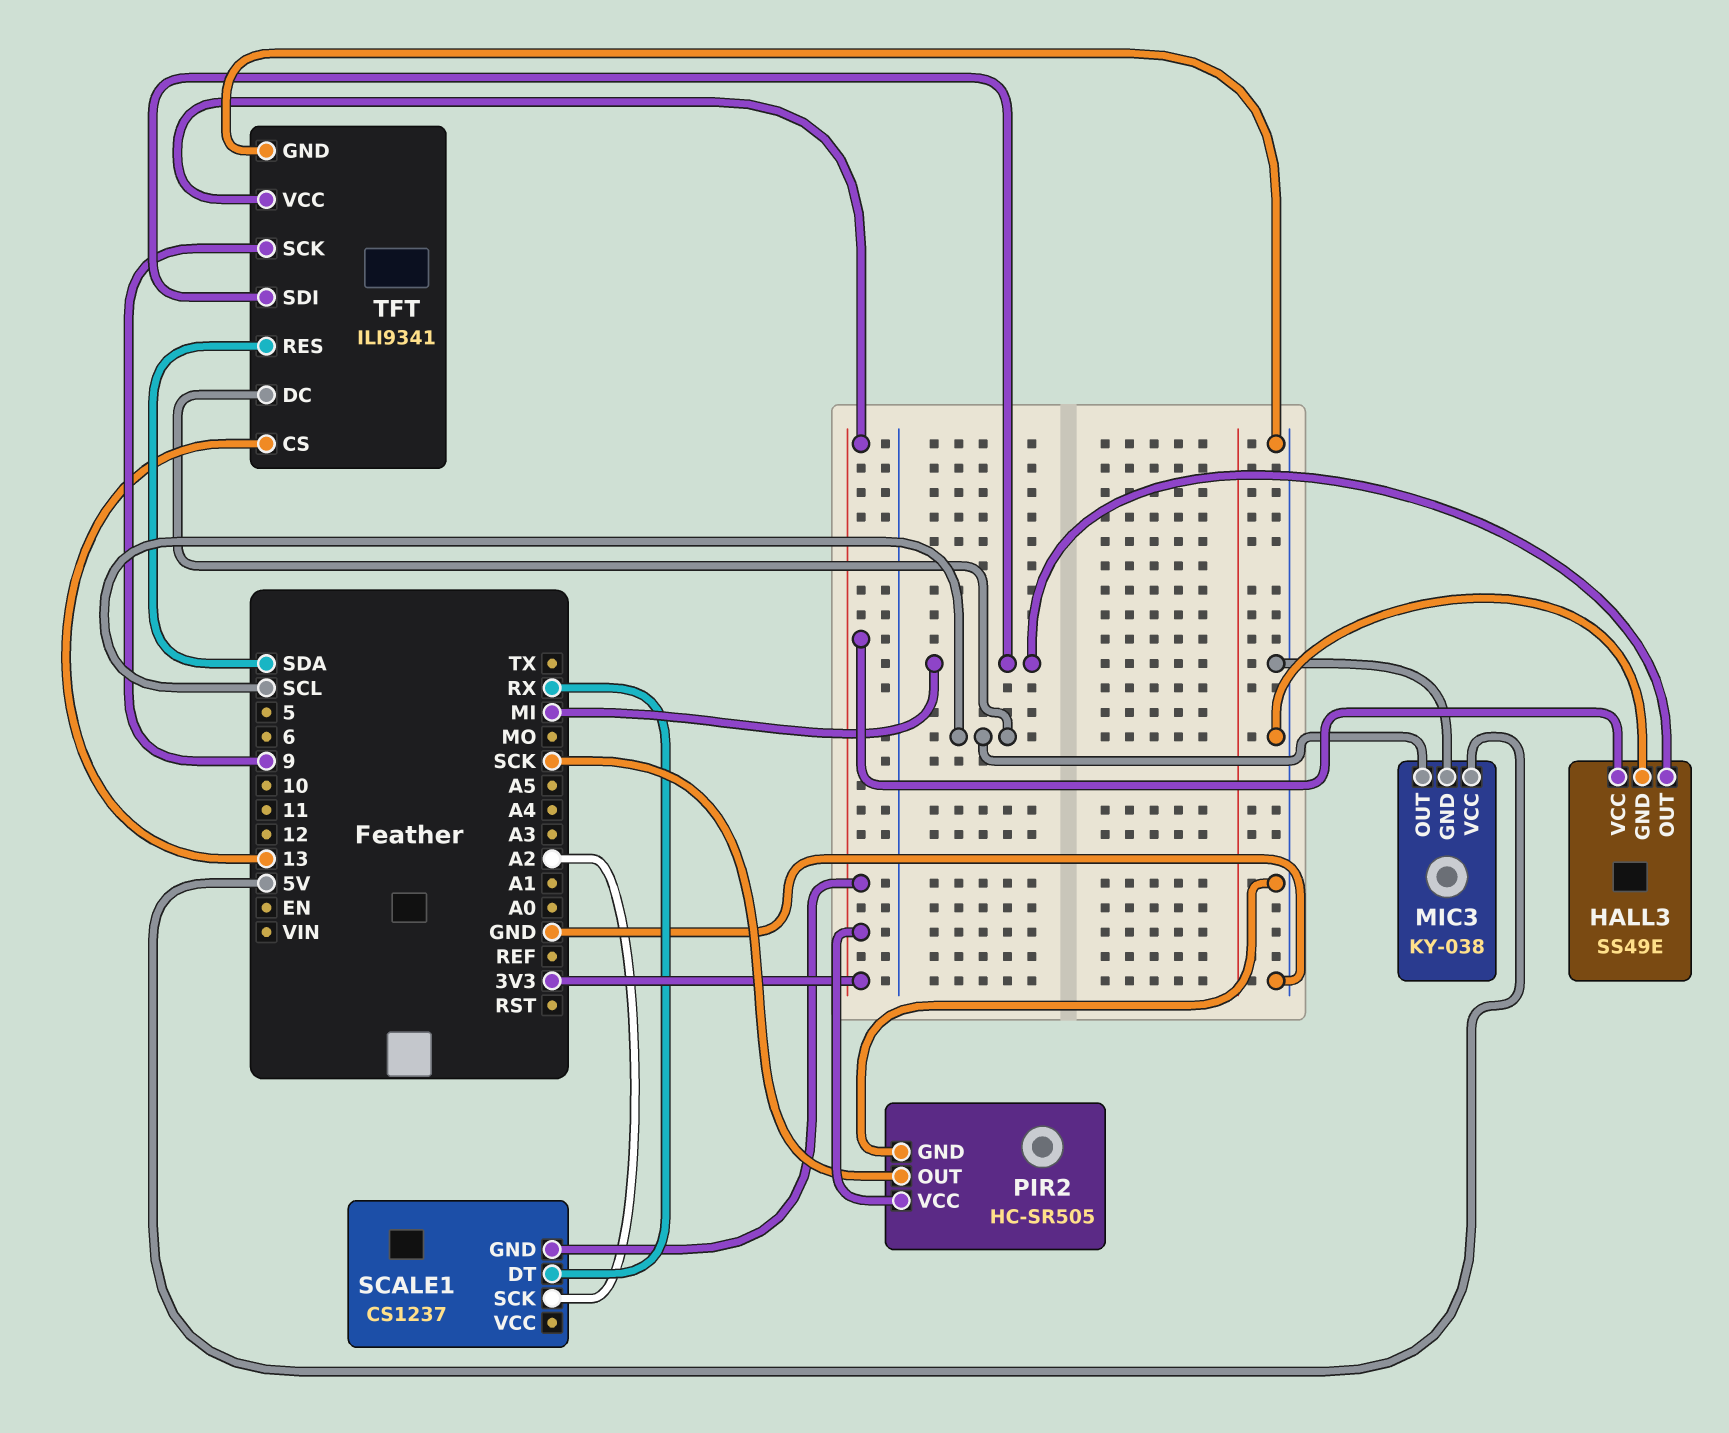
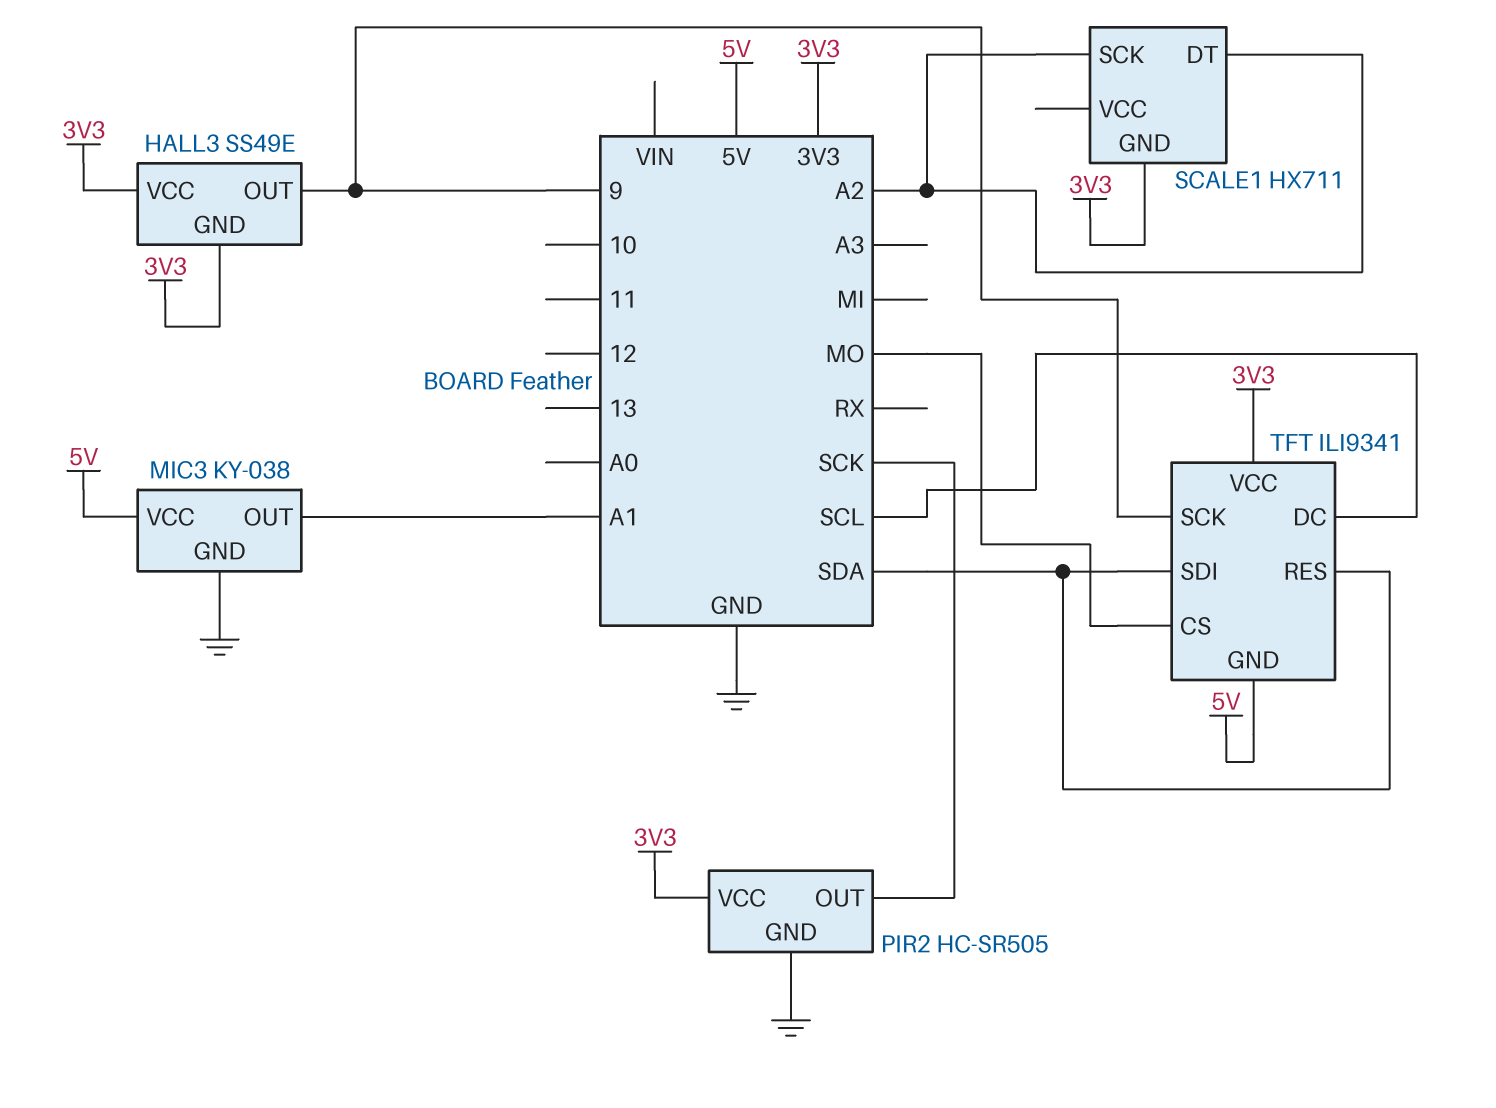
HALL3 pin GND: GND -> 3V3
HALL3 pin OUT: MI -> 9
MIC3 pin OUT: SCL -> A1
SCALE1: CS1237 -> HX711
SCALE1 pin DT: RX -> A2
TFT pin CS: 13 -> MO
TFT pin GND: GND -> 5V
TFT pin SDI: MI -> SDA

